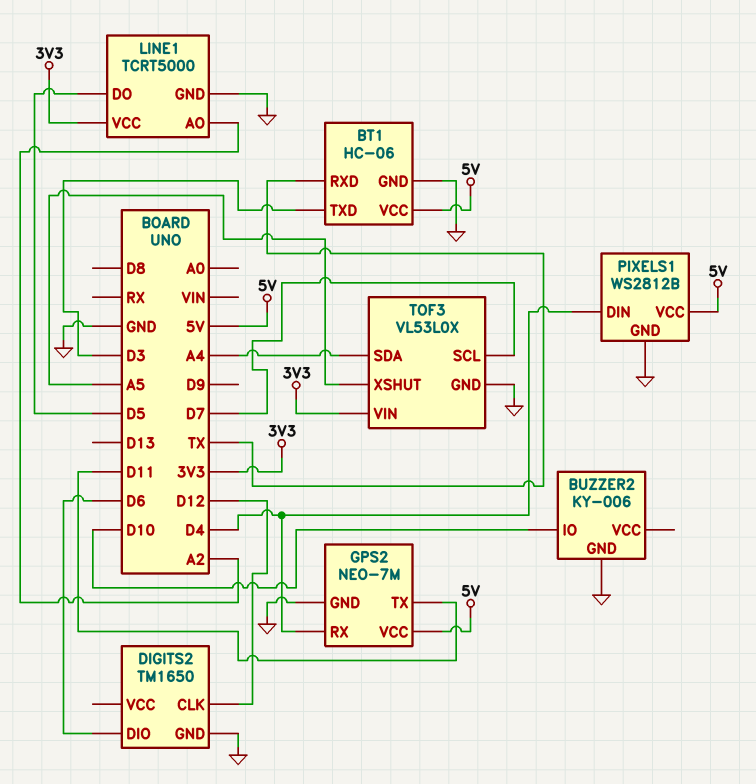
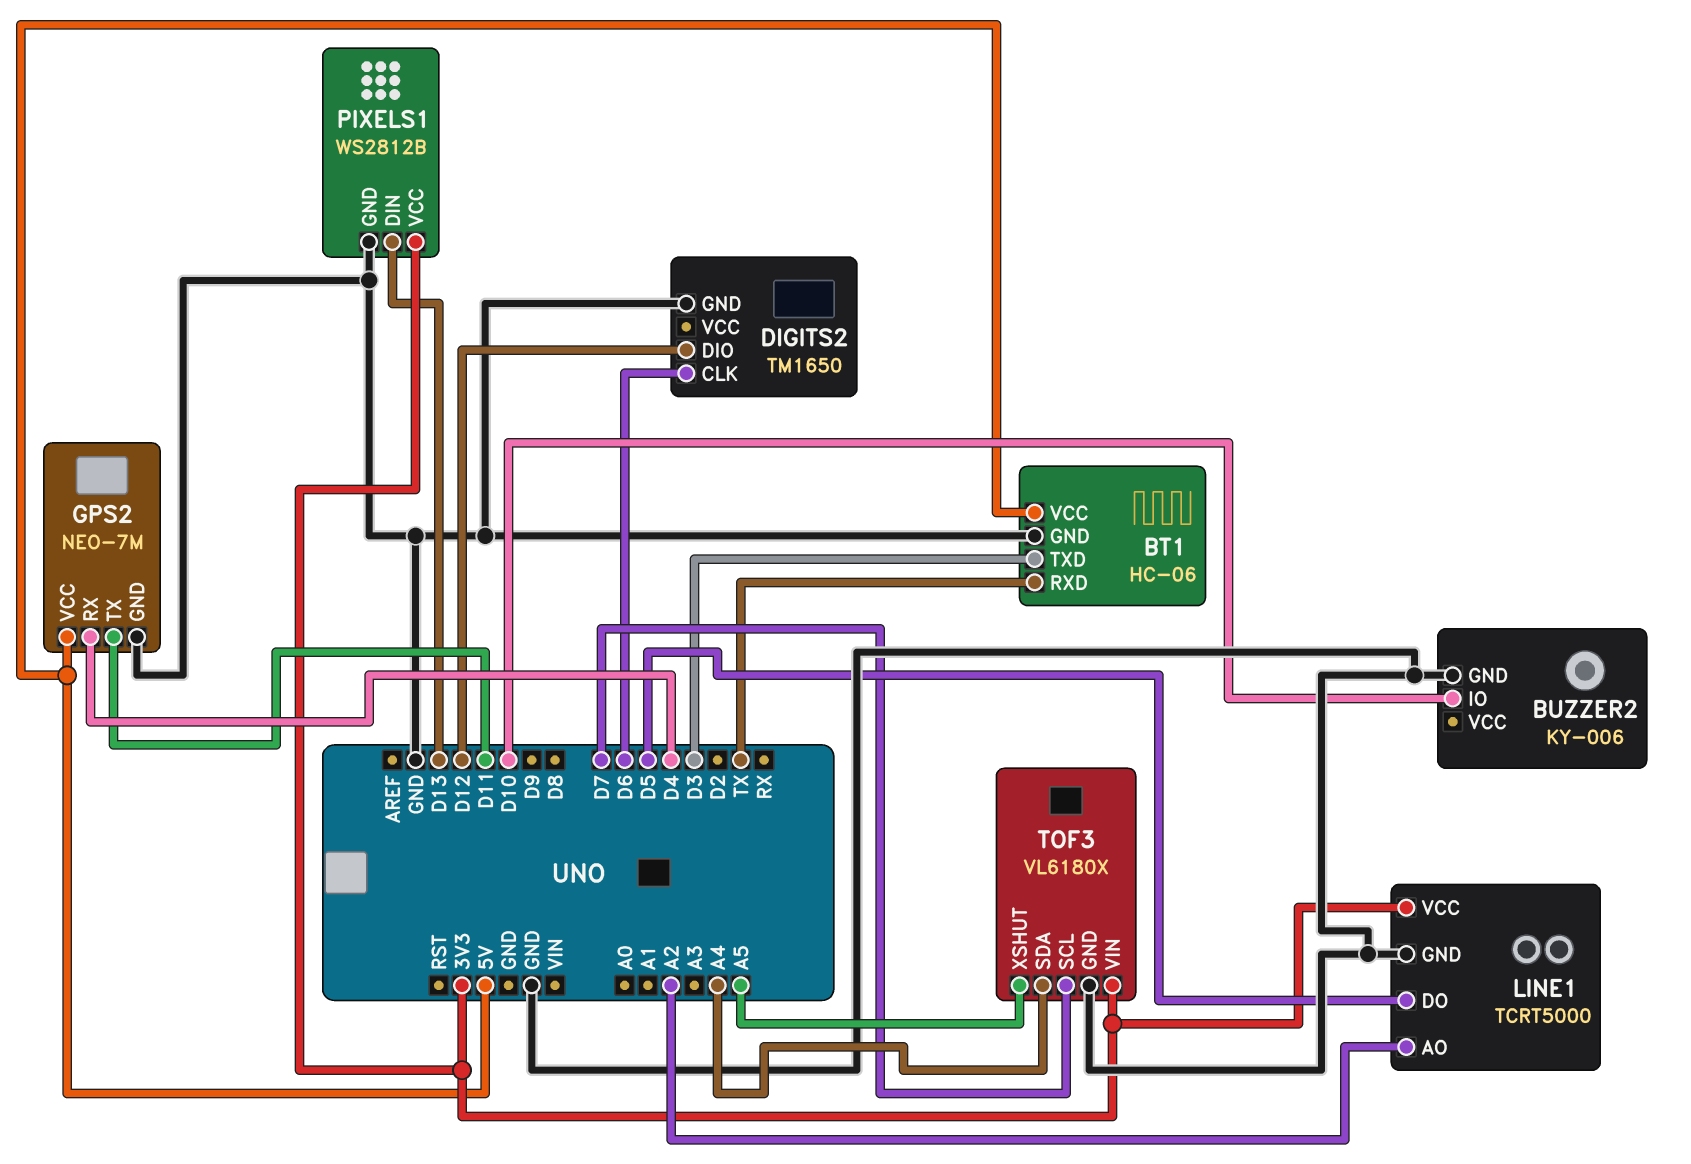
DIGITS2 pin CLK: D12 -> D6
DIGITS2 pin DIO: D6 -> D12
PIXELS1 pin DIN: D4 -> D13
PIXELS1 pin VCC: 5V -> 3V3
TOF3: VL53L0X -> VL6180X

